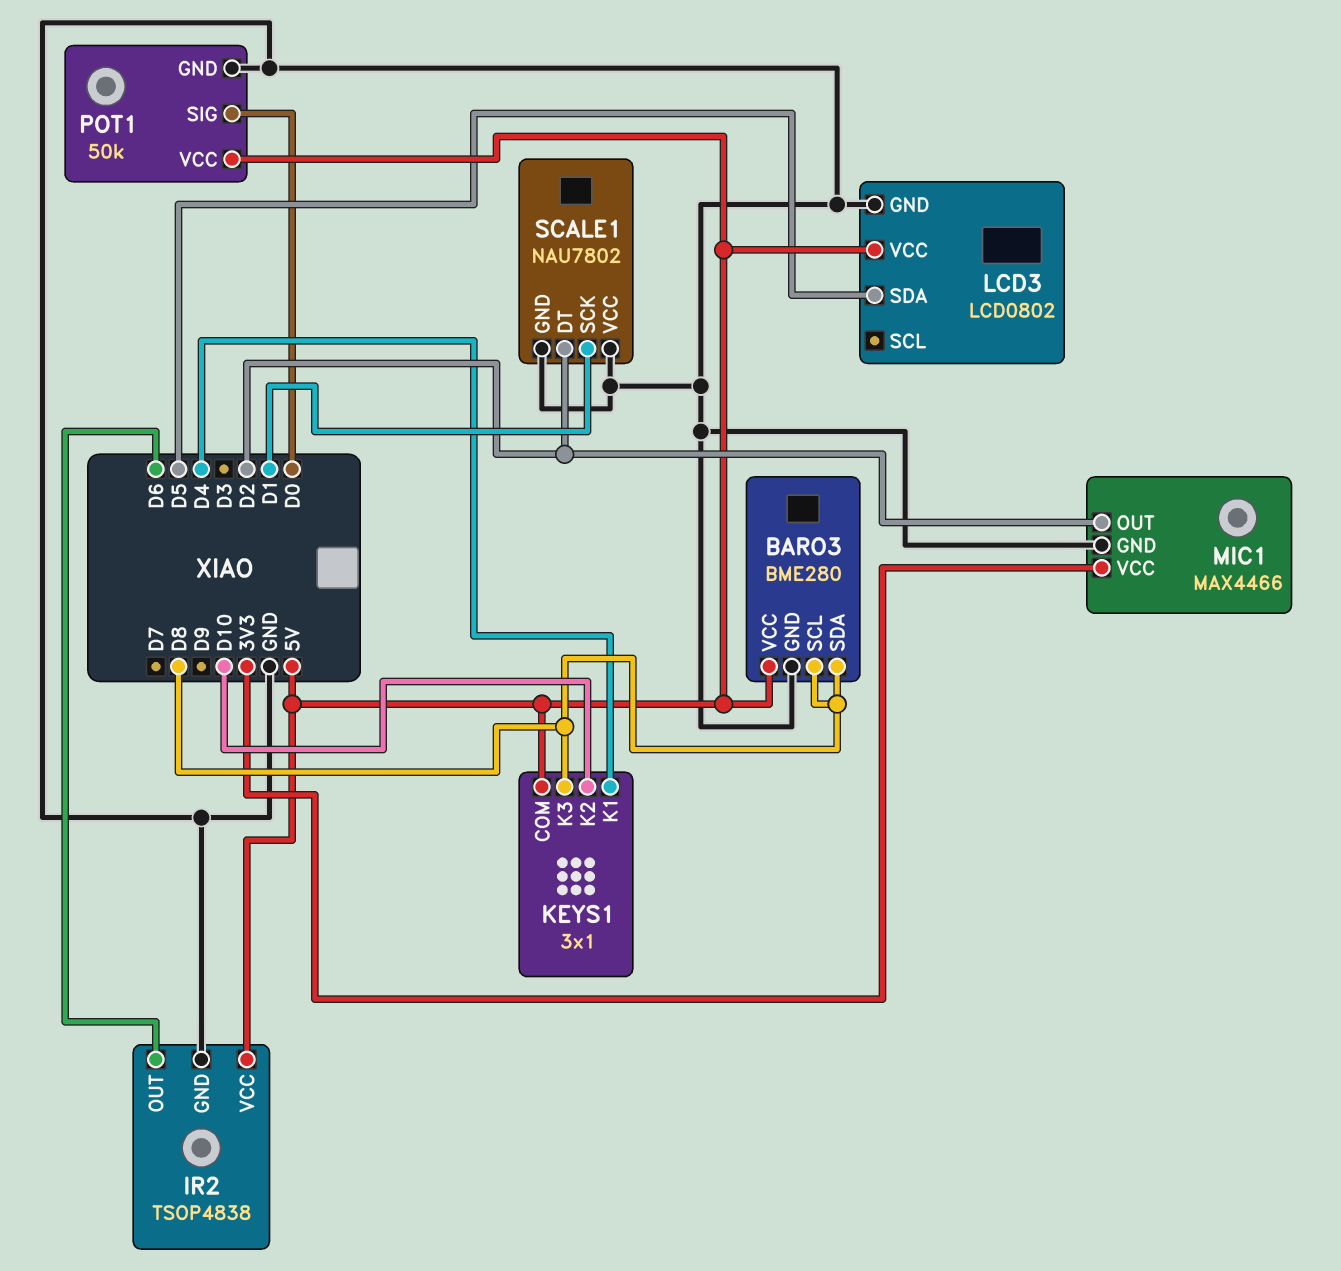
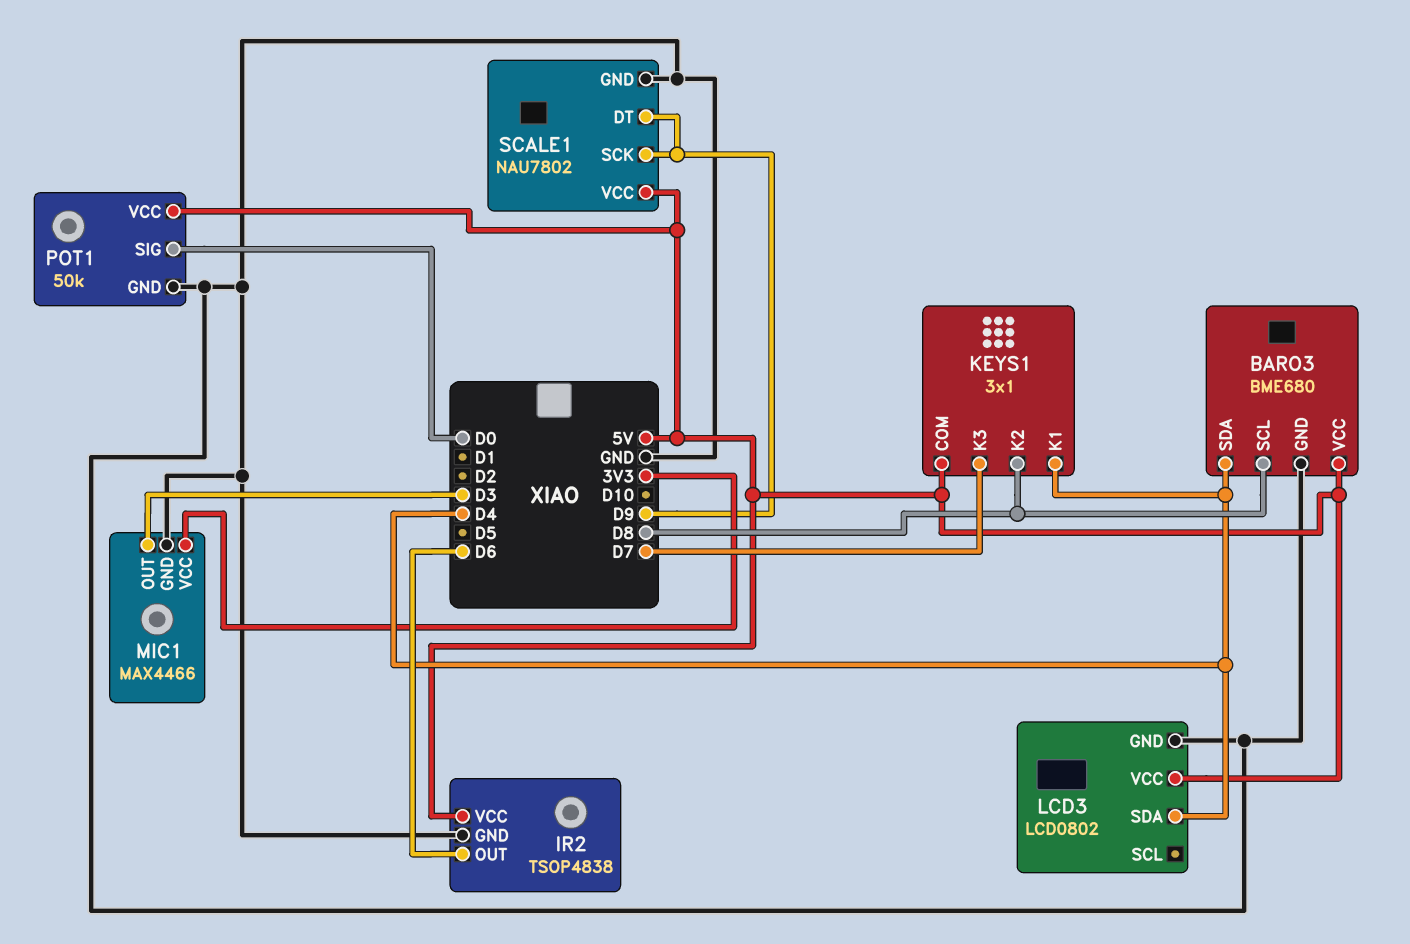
BARO3: BME280 -> BME680
BARO3 pin SDA: D8 -> D4
KEYS1 pin K2: D10 -> D8
KEYS1 pin K3: D8 -> D7
LCD3 pin SDA: D5 -> D4
MIC1 pin OUT: D2 -> D3
SCALE1 pin DT: D2 -> D9
SCALE1 pin SCK: D1 -> D9
SCALE1 pin VCC: GND -> 5V

